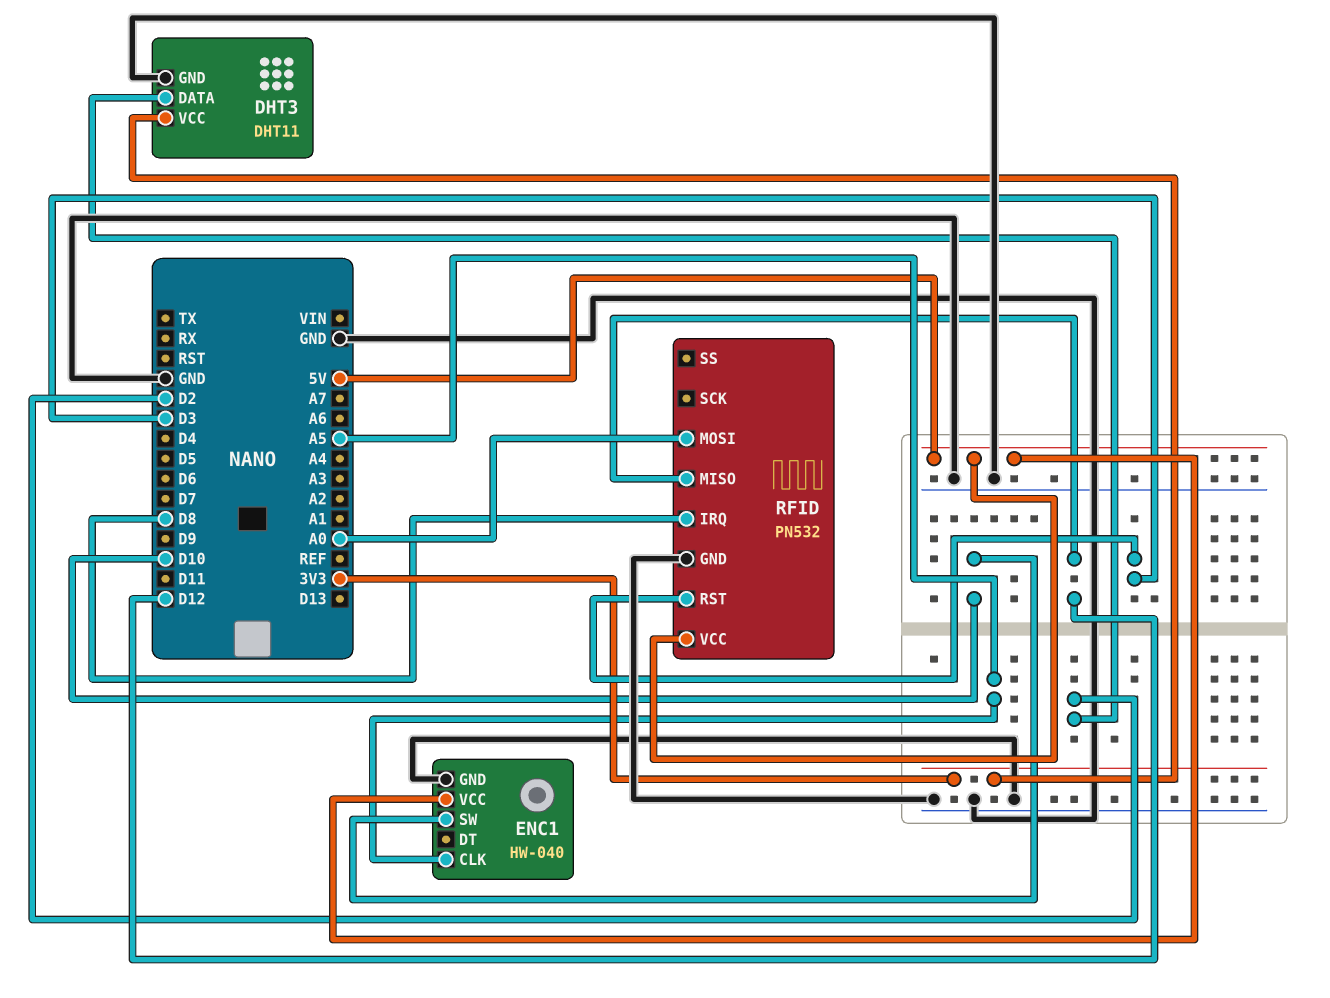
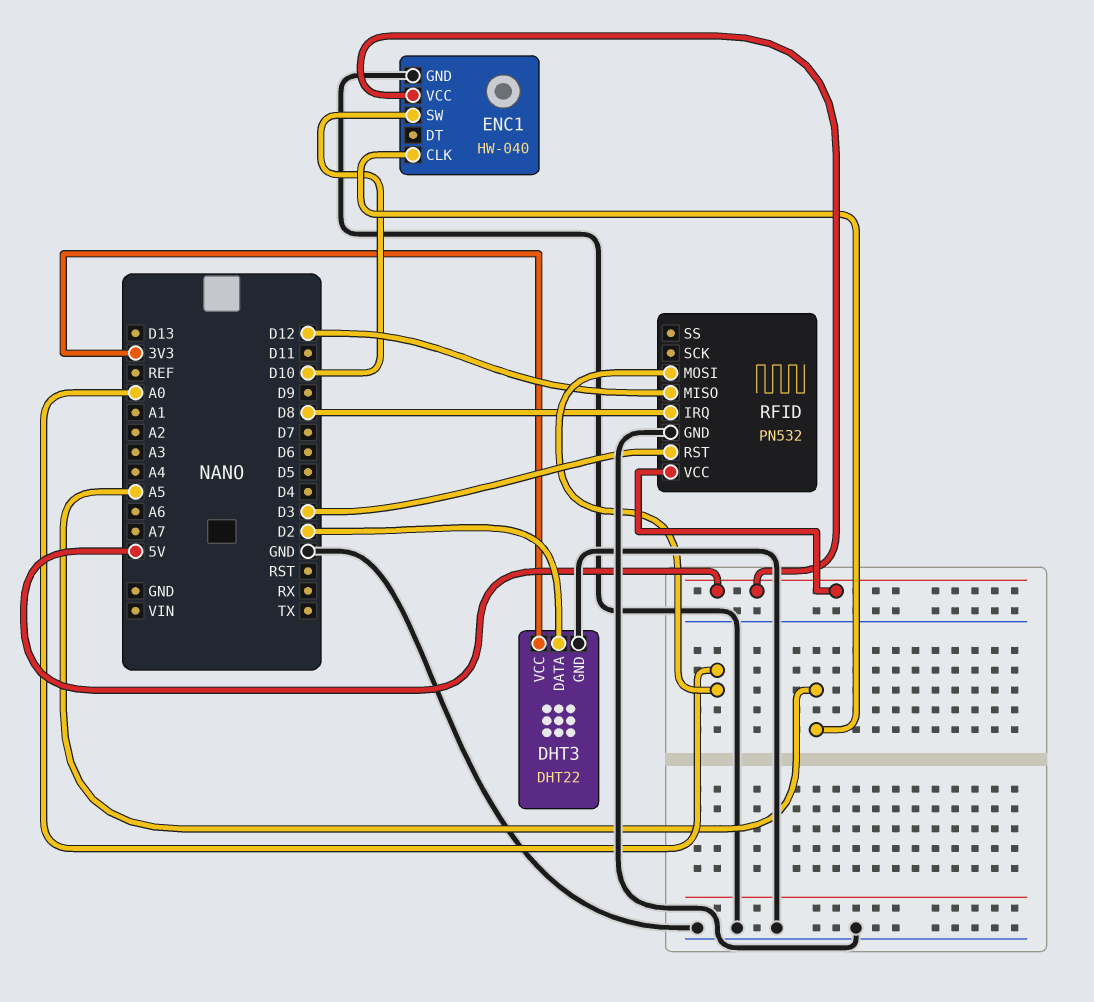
DHT3: DHT11 -> DHT22

